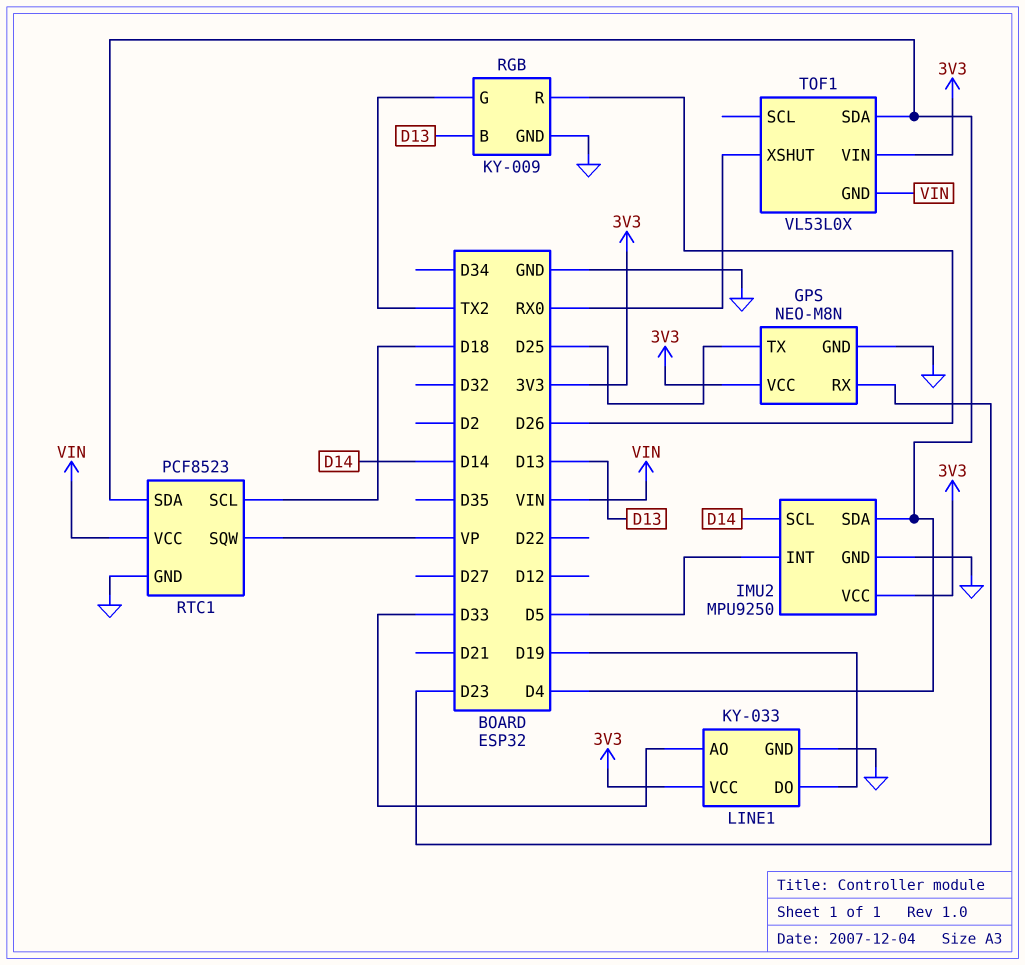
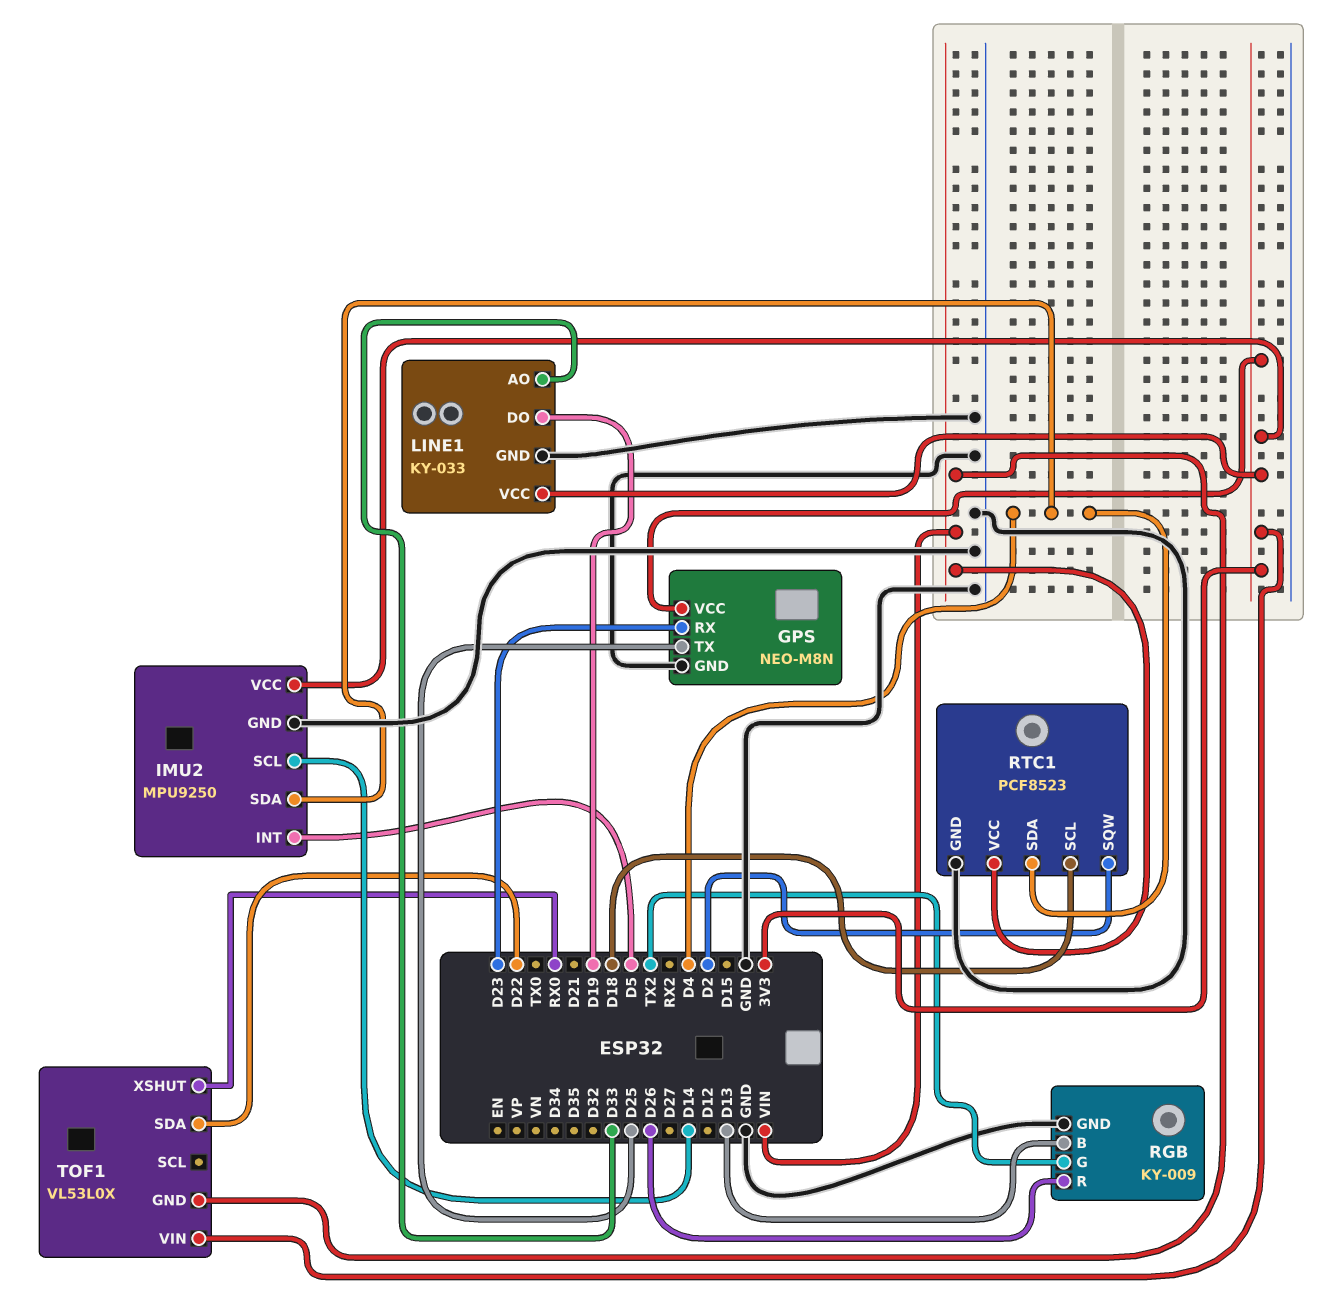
RTC1 pin SQW: VP -> D2
TOF1 pin SDA: D4 -> D22

